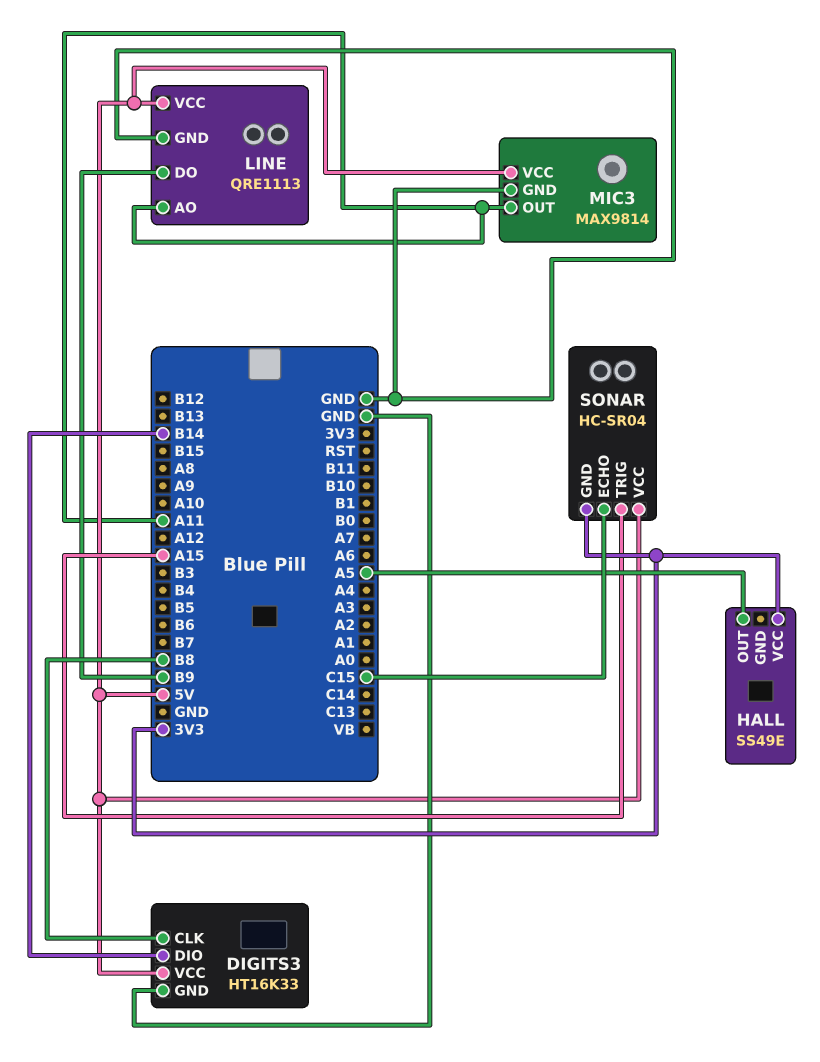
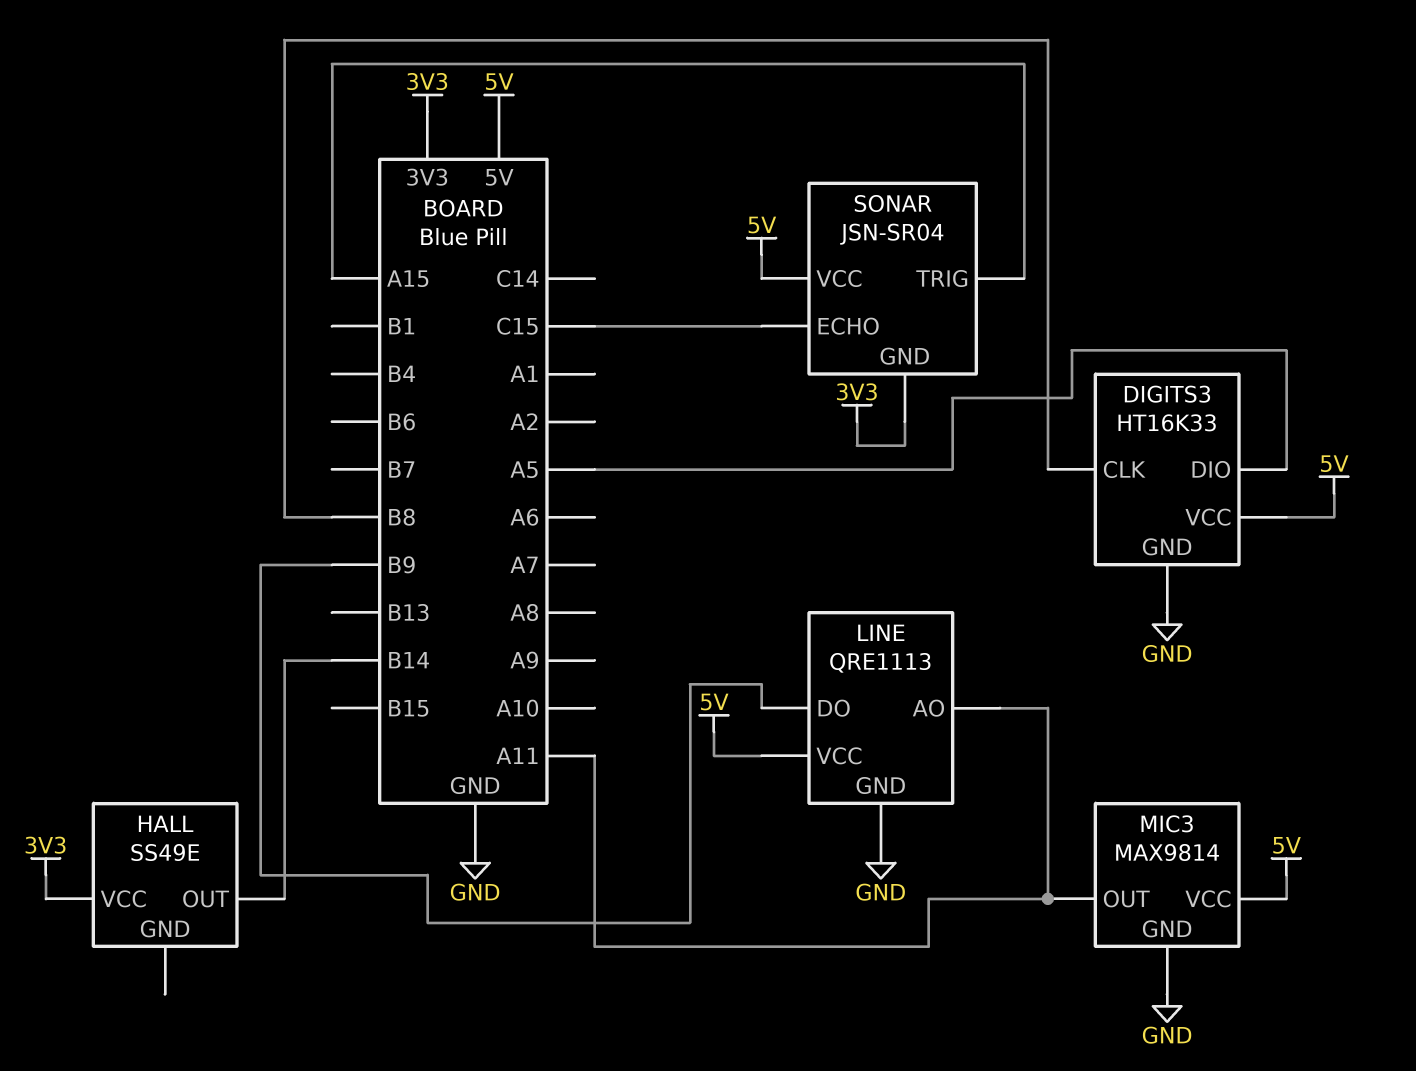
DIGITS3 pin DIO: B14 -> A5
HALL pin OUT: A5 -> B14
SONAR: HC-SR04 -> JSN-SR04

